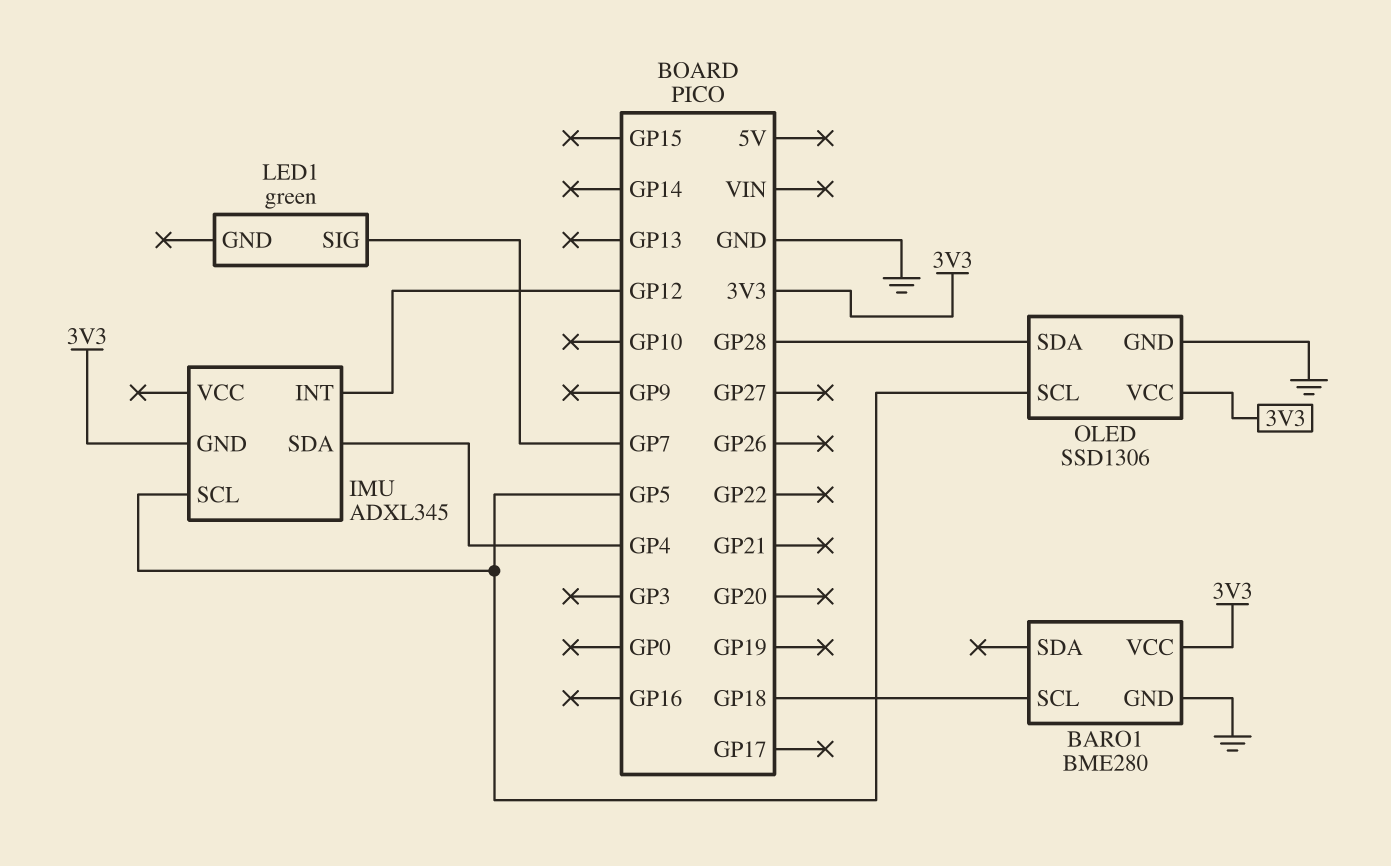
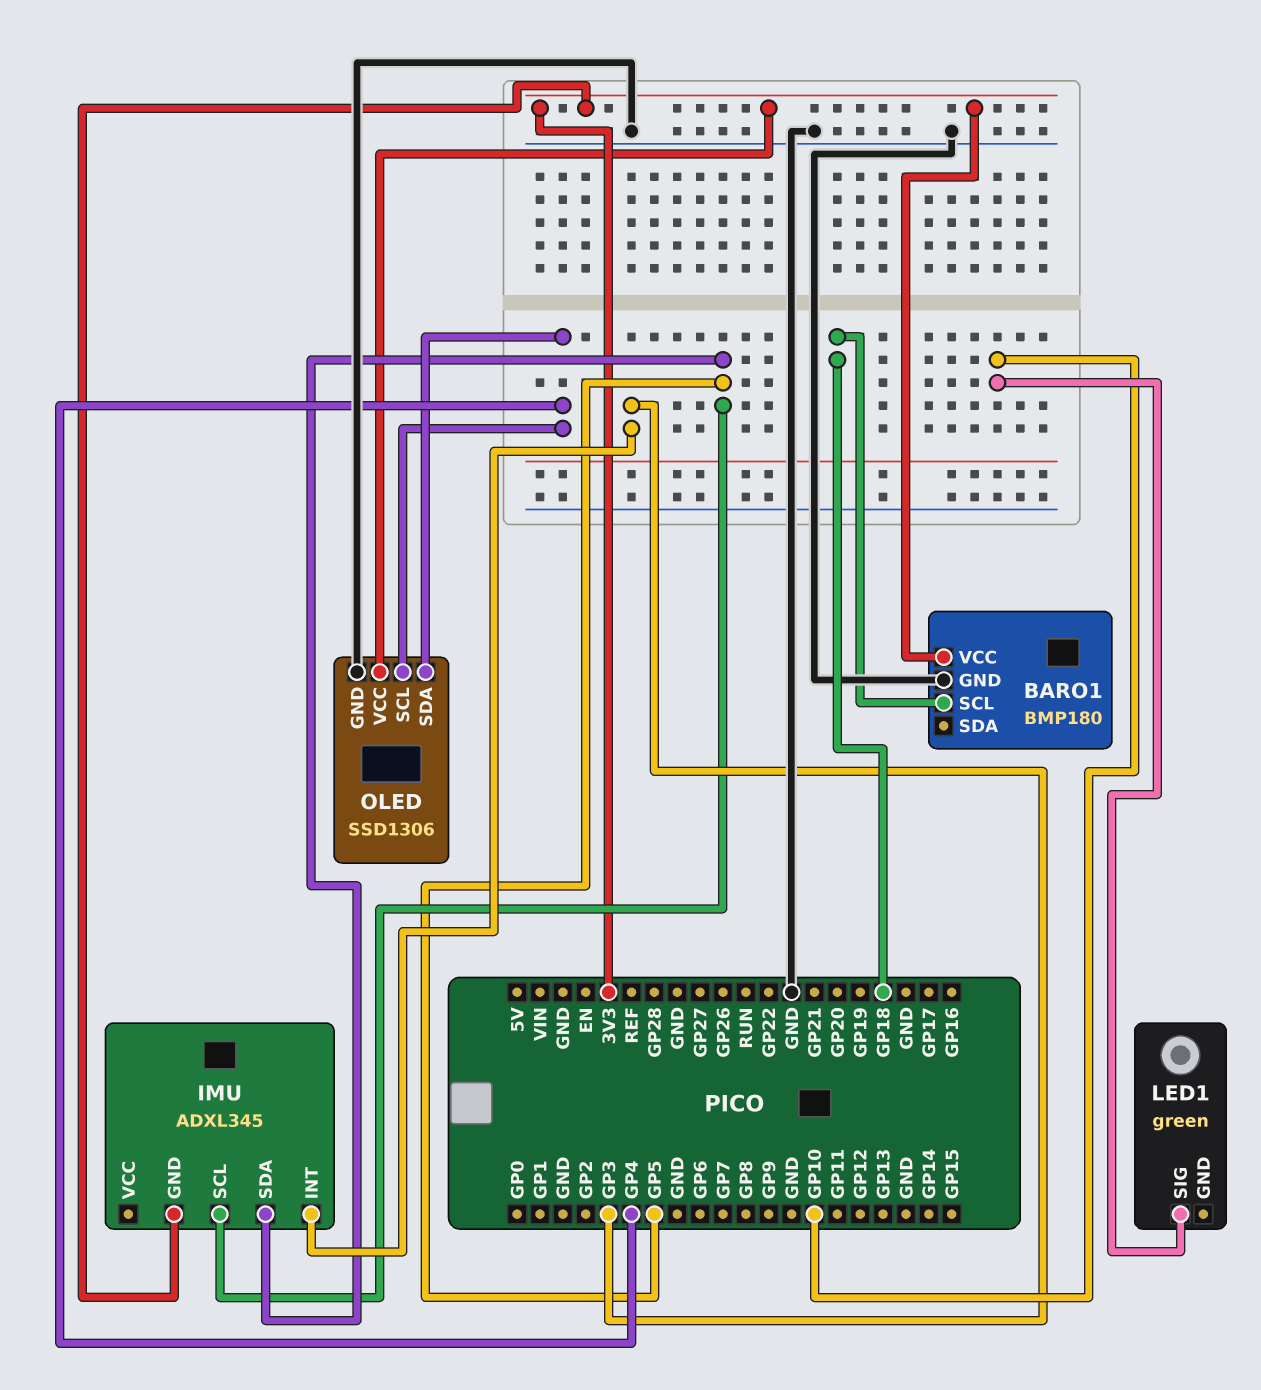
BARO1: BME280 -> BMP180
IMU pin INT: GP12 -> GP3
IMU pin SDA: GP4 -> GP5
LED1 pin SIG: GP7 -> GP10
OLED pin SCL: GP5 -> GP4
OLED pin SDA: GP28 -> GP4

